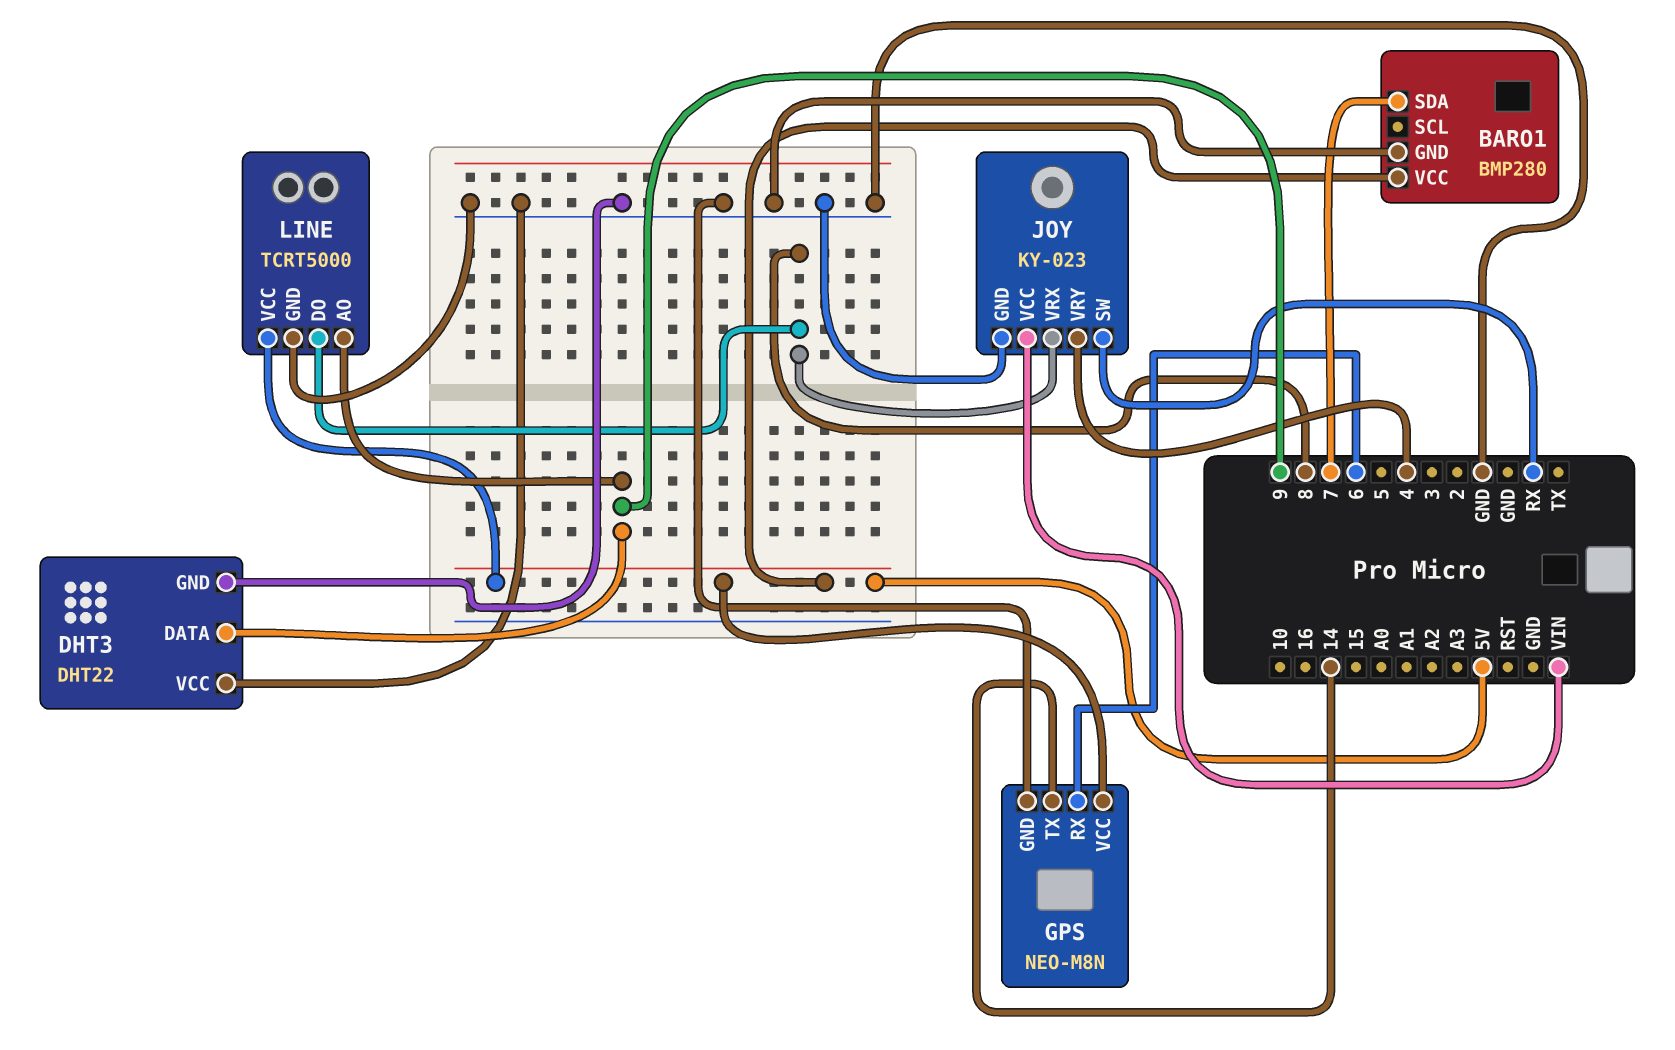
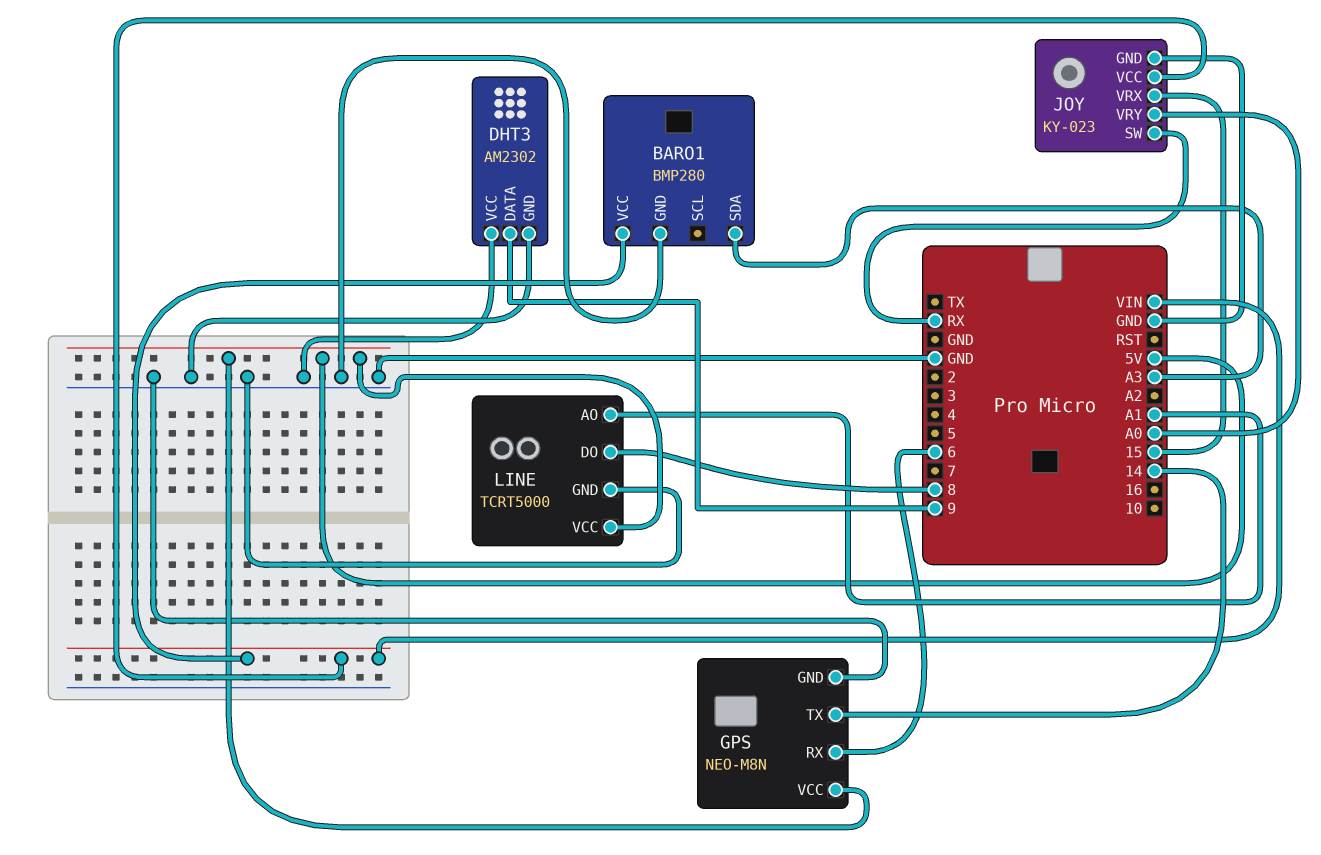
BARO1 pin SDA: 7 -> A3
BARO1 pin VCC: 5V -> VIN
DHT3: DHT22 -> AM2302
JOY pin VRX: 8 -> 15
JOY pin VRY: 4 -> A0
LINE pin AO: 9 -> A1

